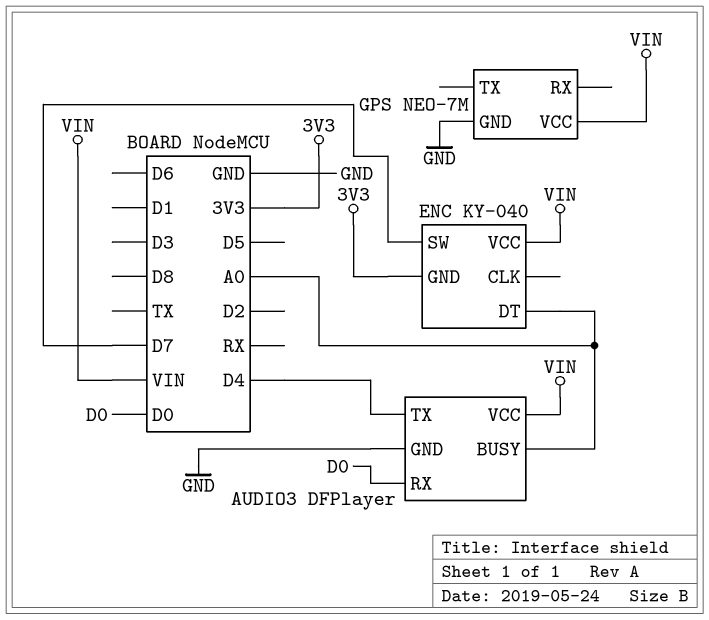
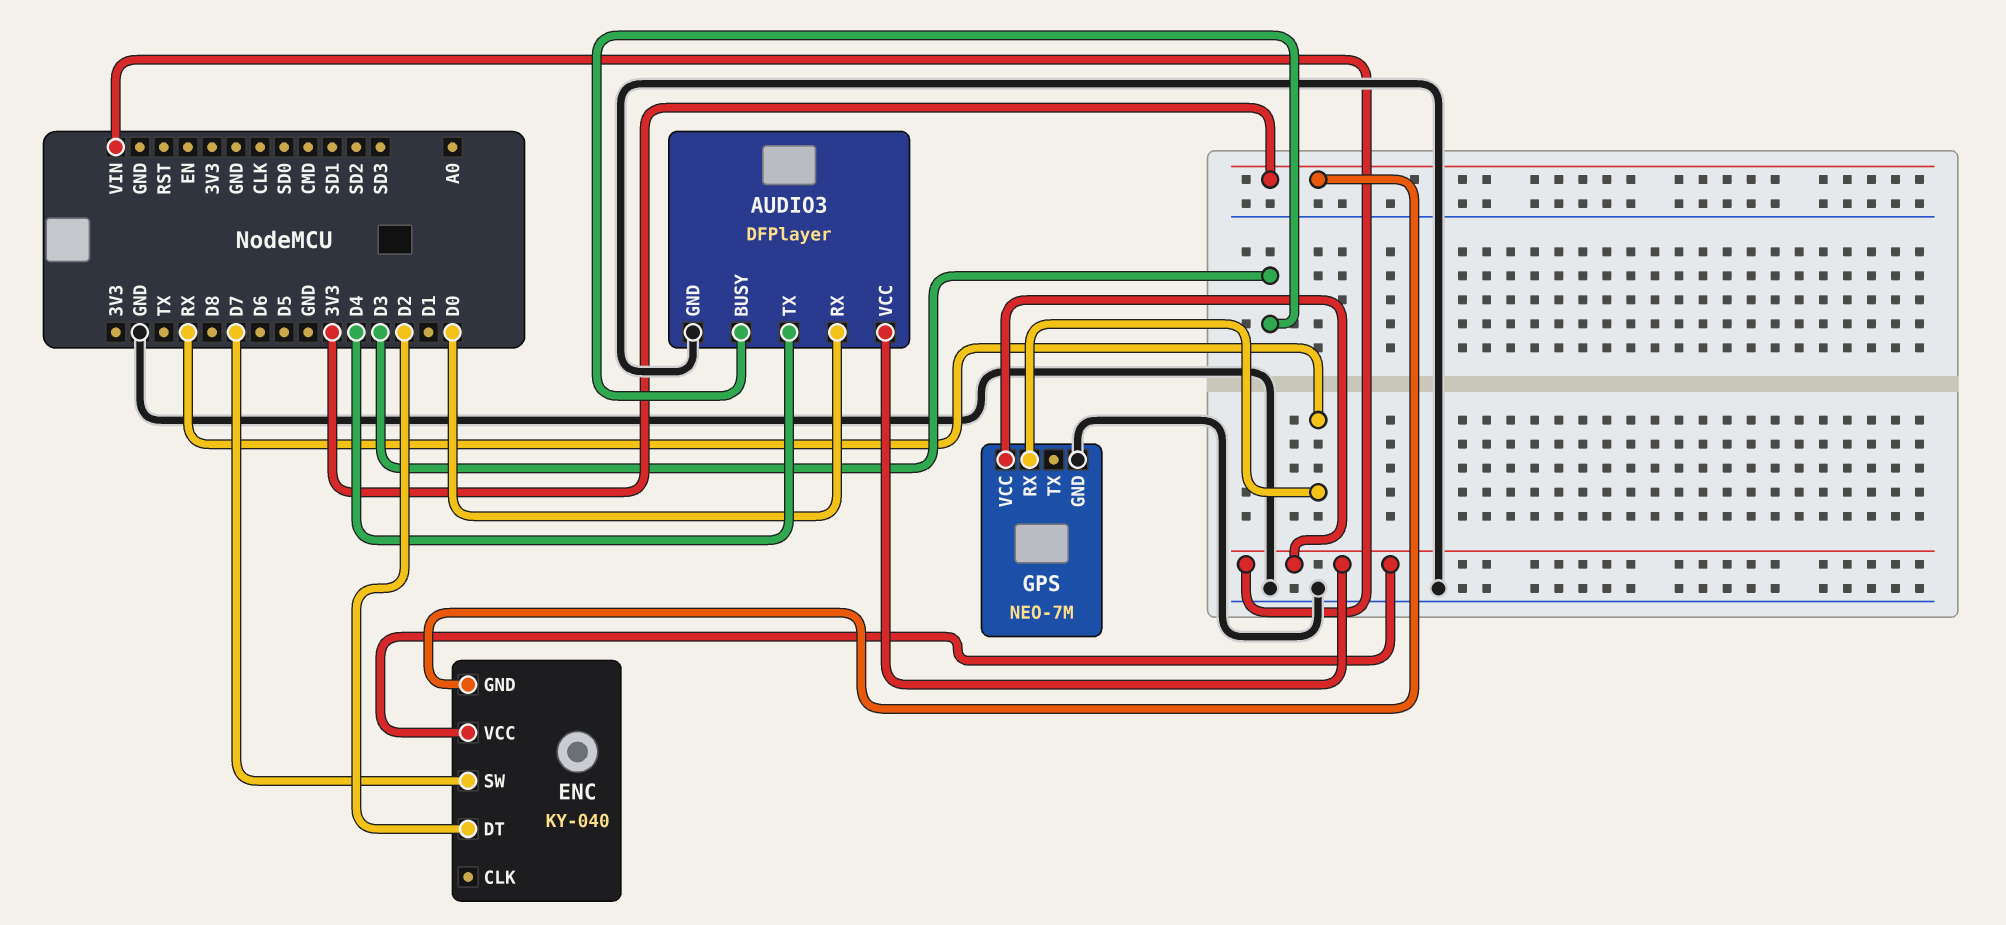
AUDIO3 pin BUSY: A0 -> D3
ENC pin DT: A0 -> D2
GPS pin RX: none -> RX

